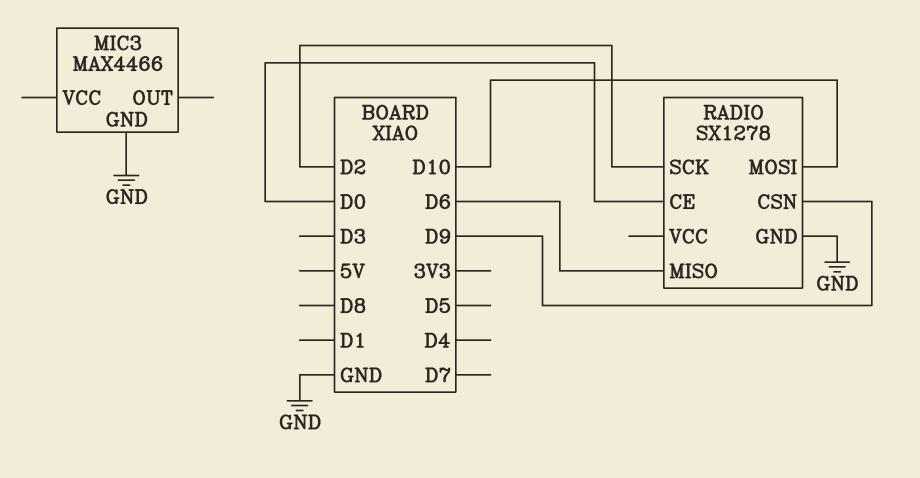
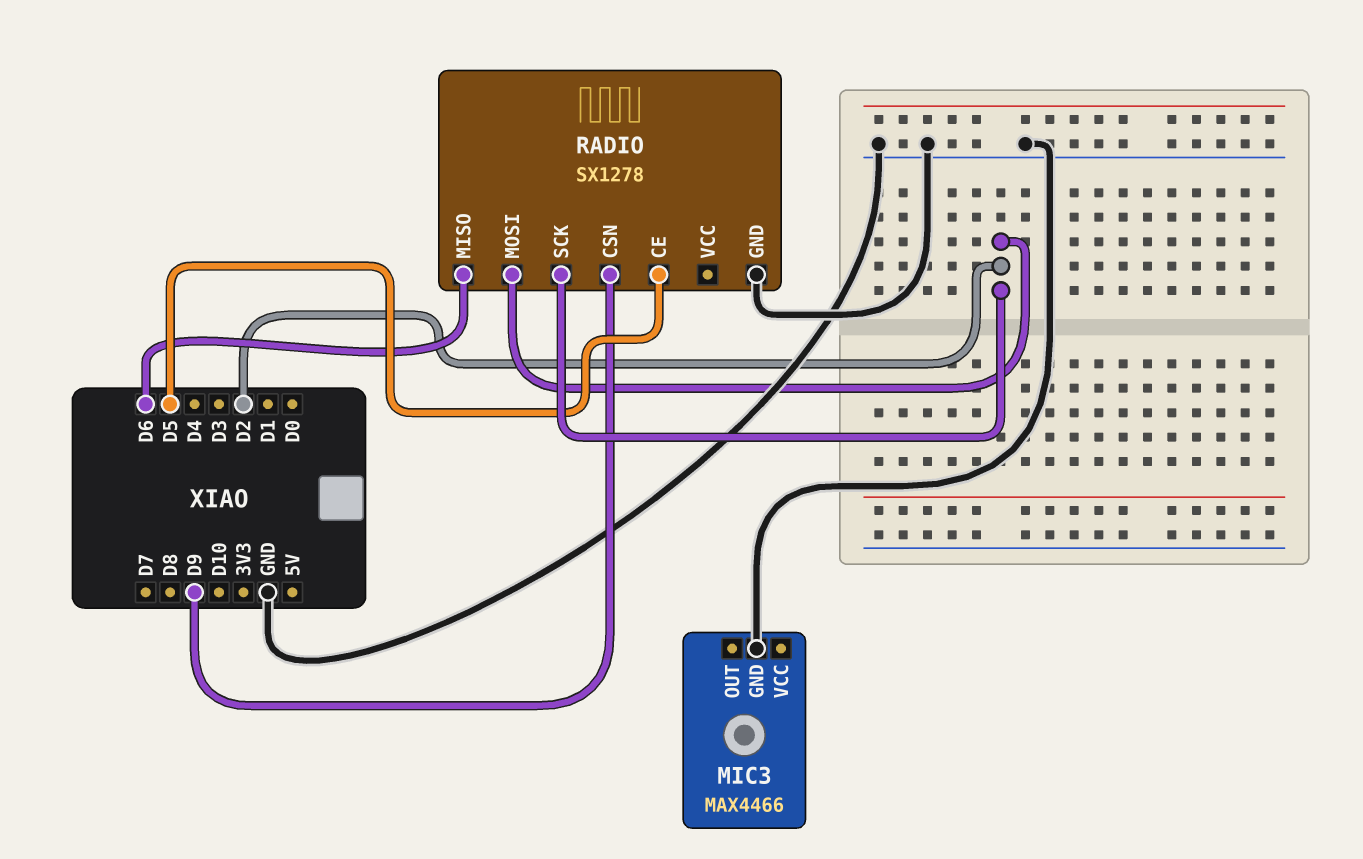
RADIO pin CE: D0 -> D5
RADIO pin MOSI: D10 -> D2

